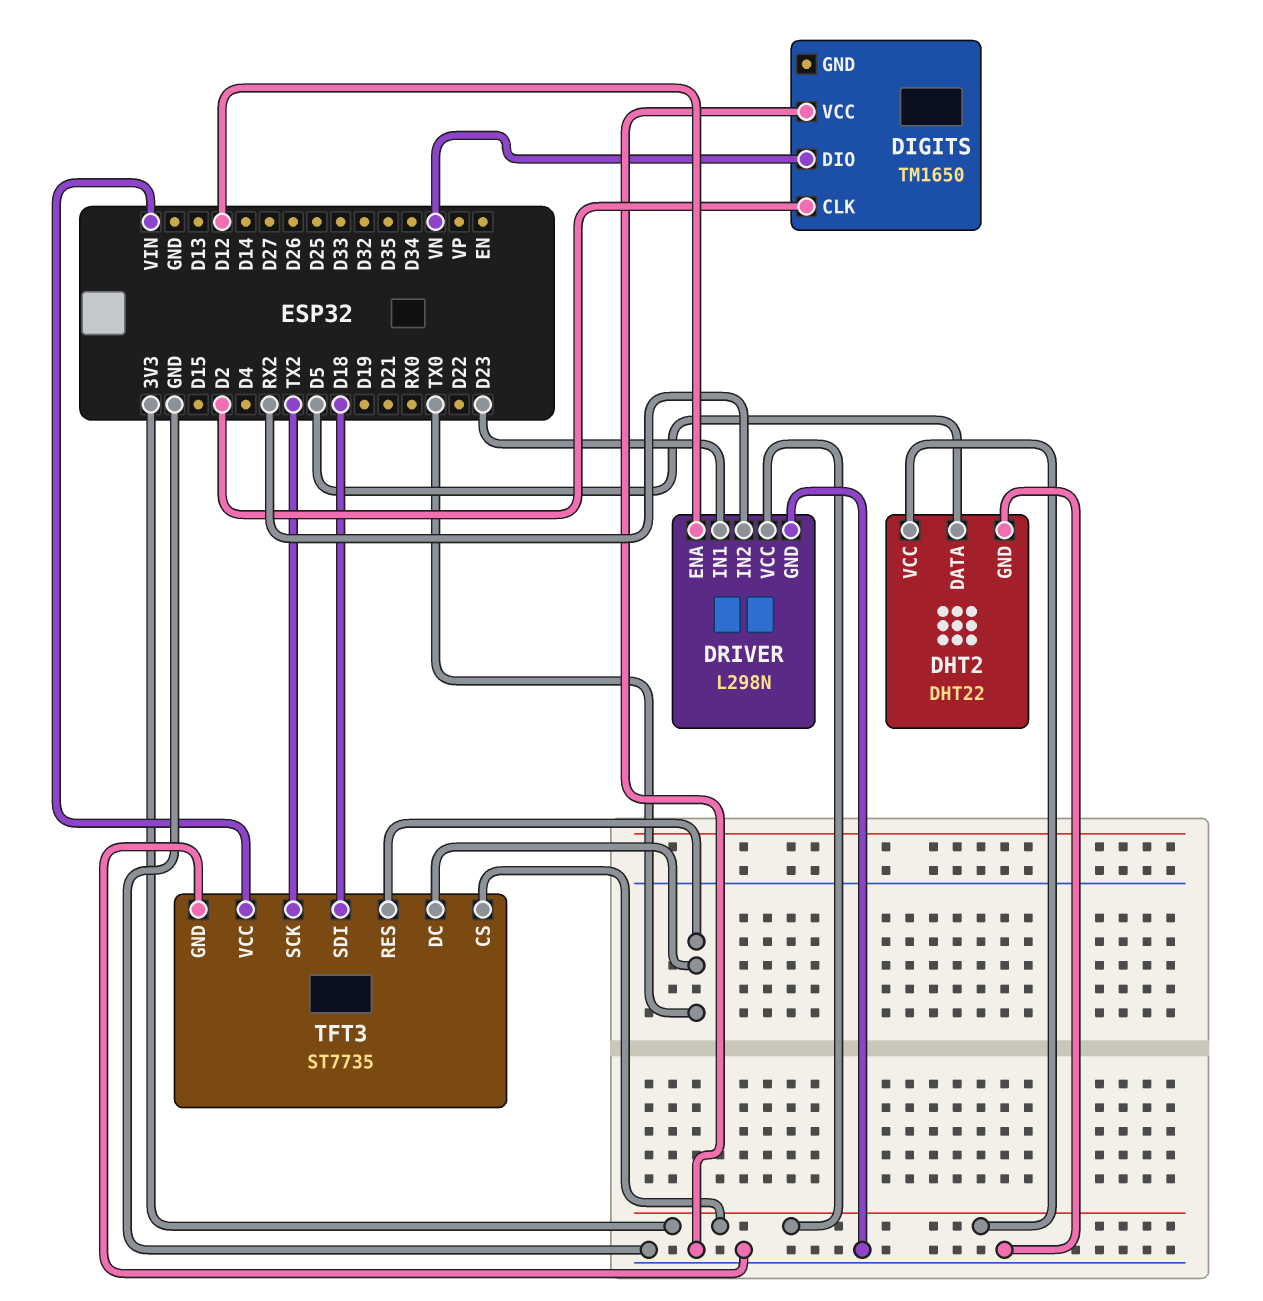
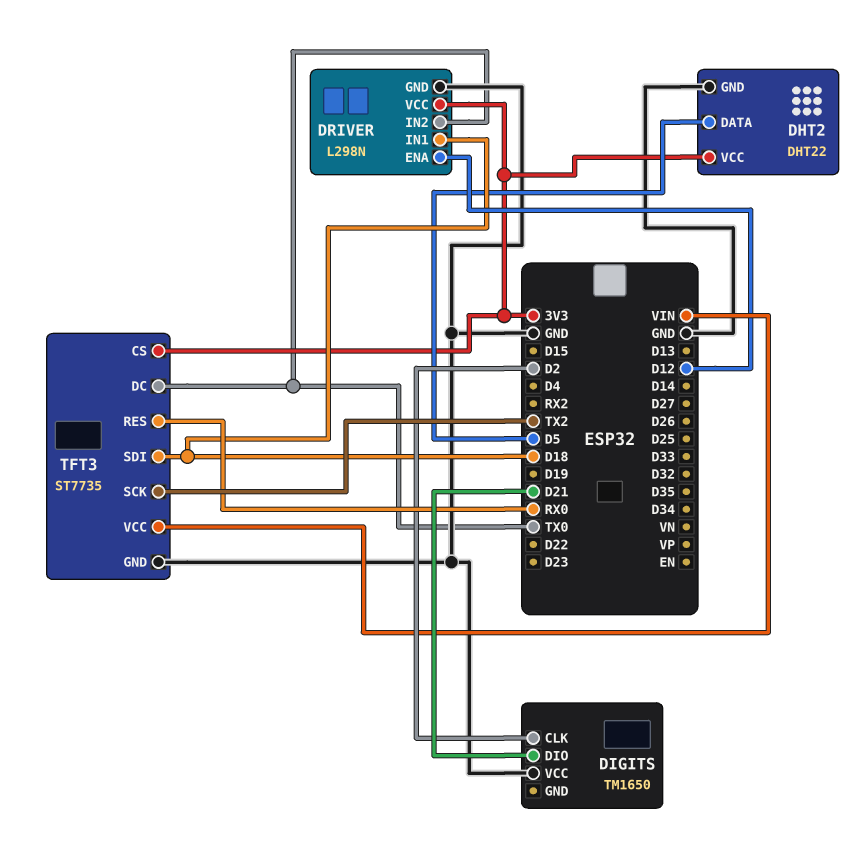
DIGITS pin DIO: VN -> D21
DRIVER pin IN1: D23 -> D18
DRIVER pin IN2: RX2 -> TX0
TFT3 pin RES: TX0 -> RX0

